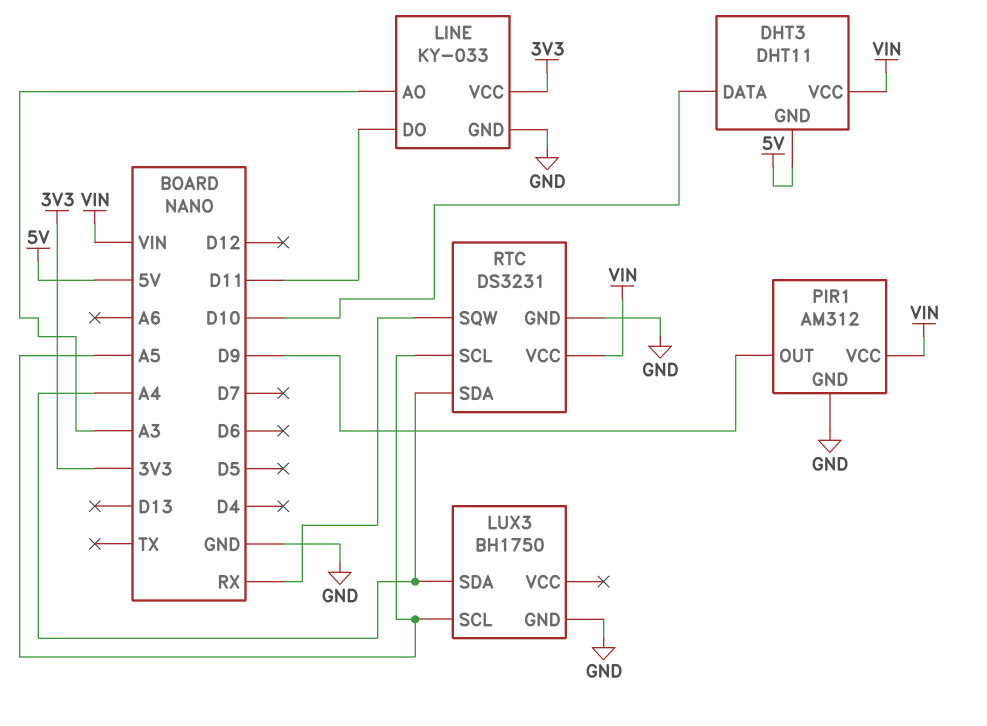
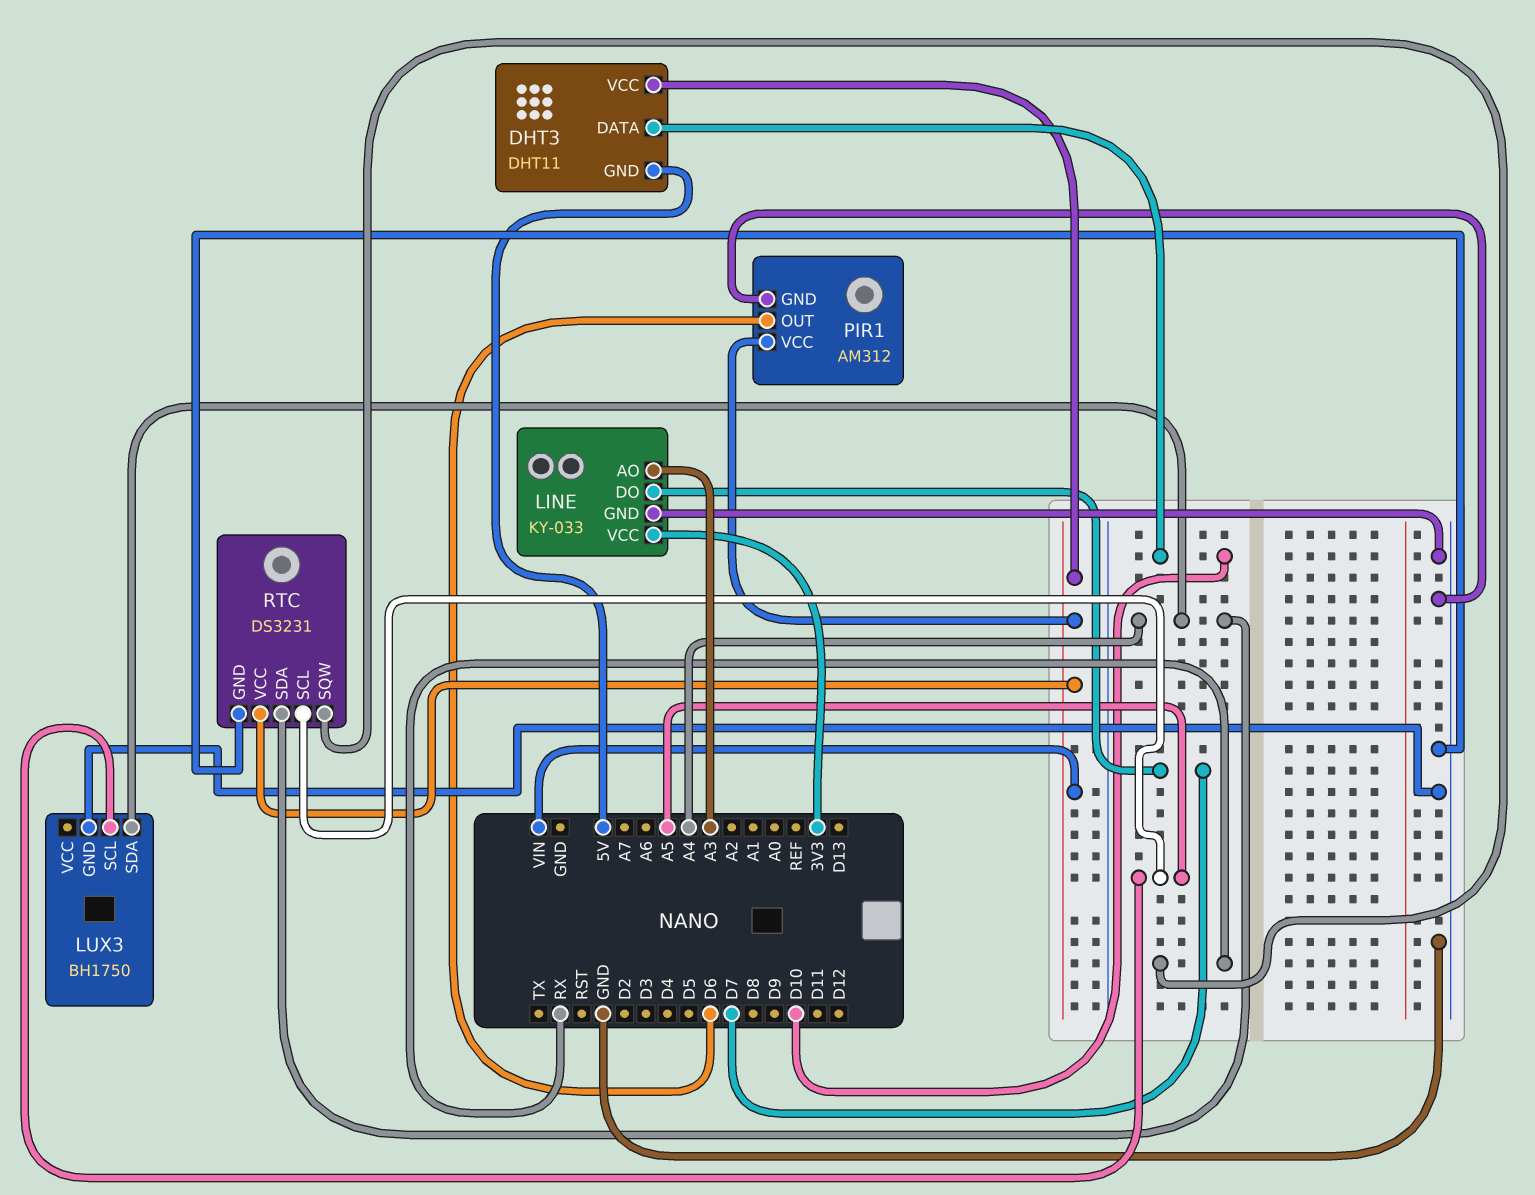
LINE pin DO: D11 -> D7
PIR1 pin OUT: D9 -> D6

